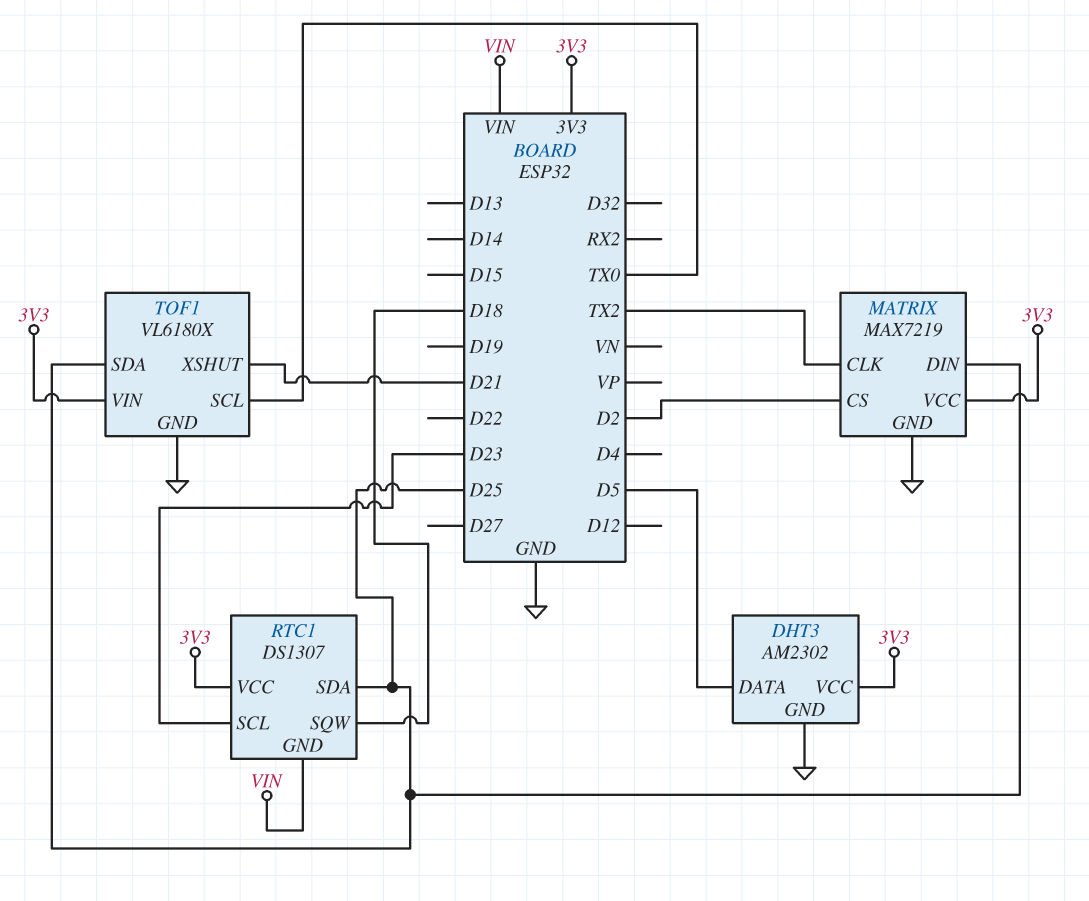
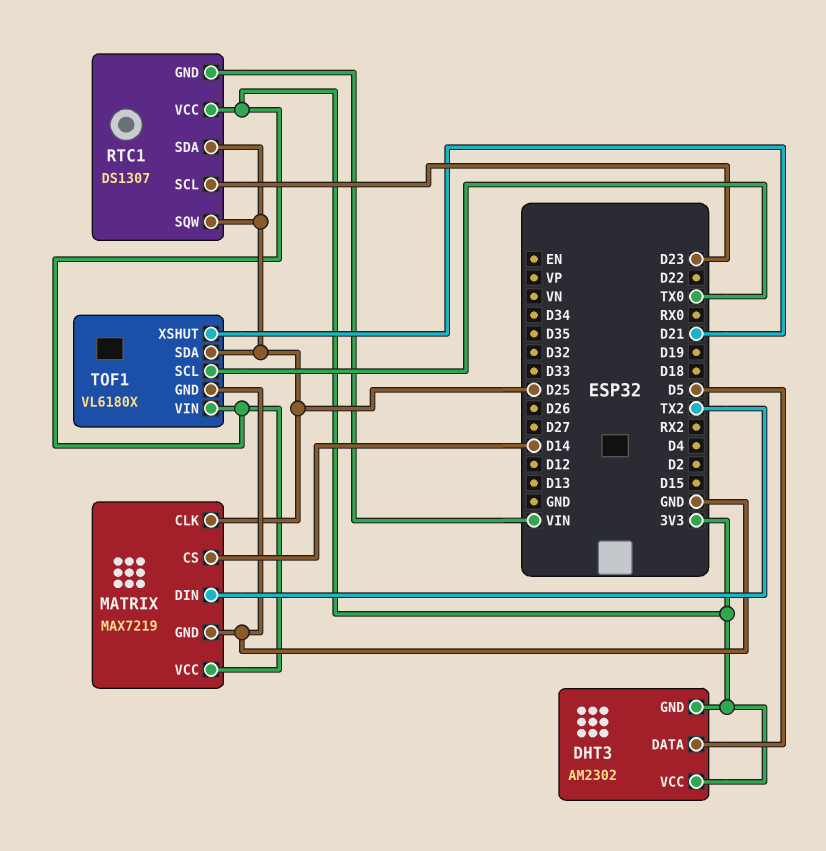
DHT3 pin GND: GND -> 3V3
MATRIX pin CLK: TX2 -> D25
MATRIX pin CS: D2 -> D14
MATRIX pin DIN: D25 -> TX2
RTC1 pin SQW: D18 -> D25

